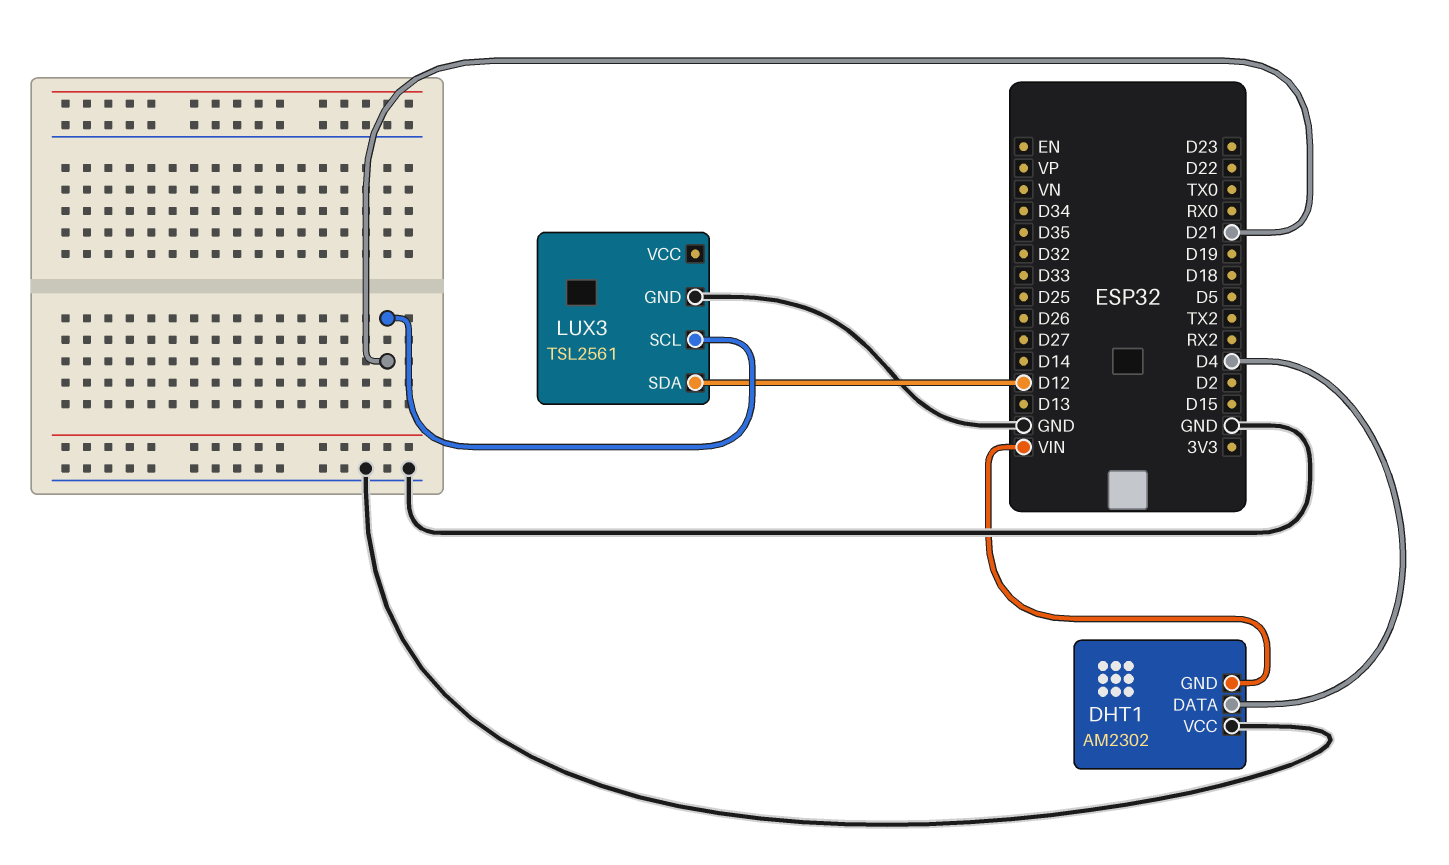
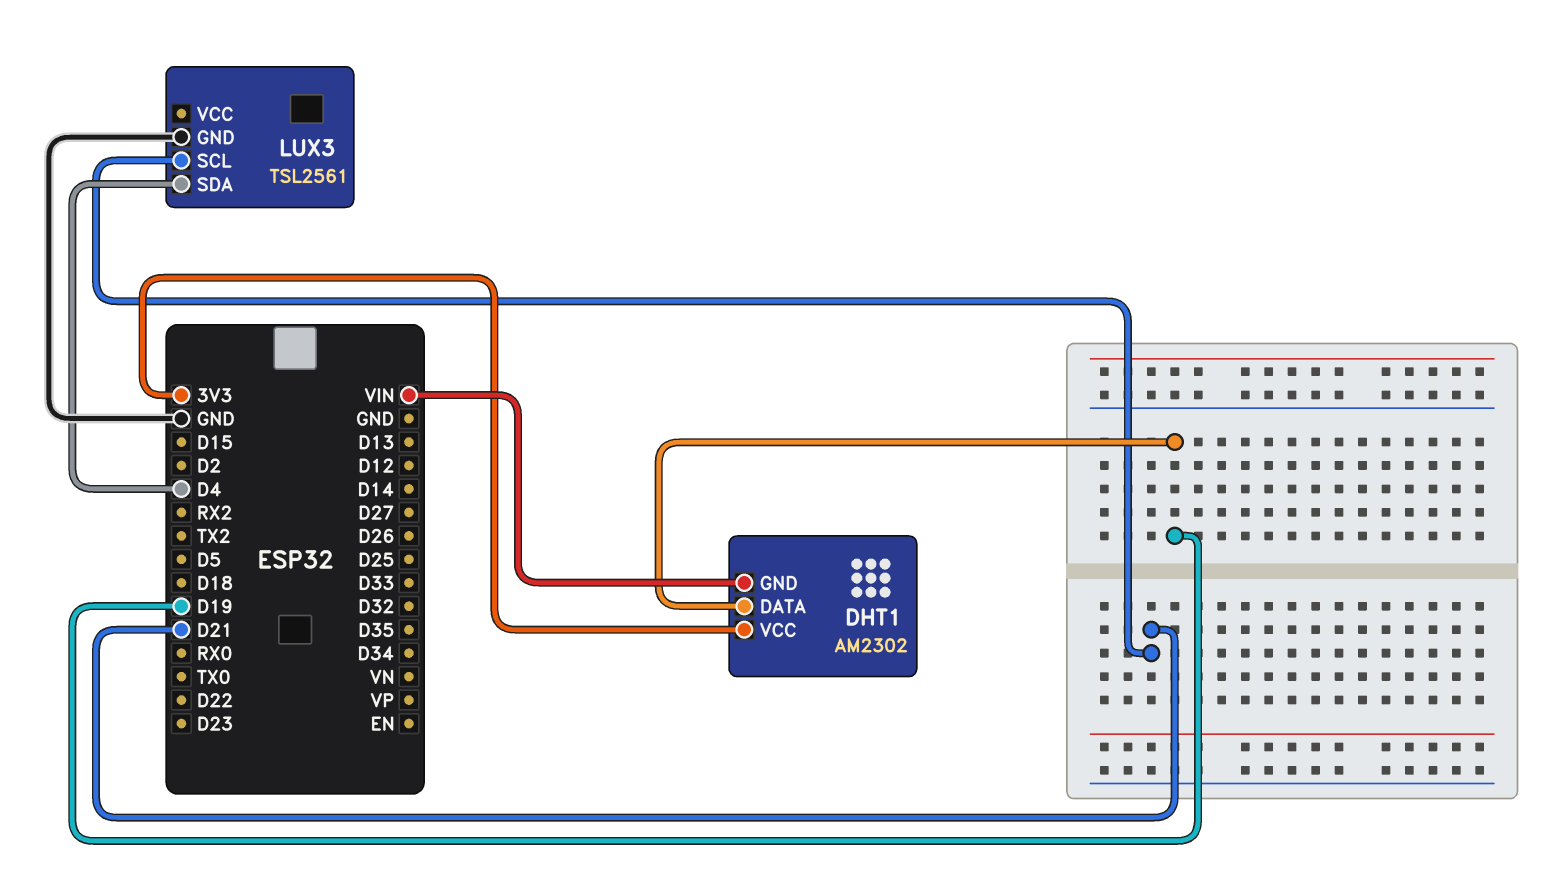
DHT1 pin DATA: D4 -> D19
DHT1 pin VCC: GND -> 3V3
LUX3 pin SDA: D12 -> D4

